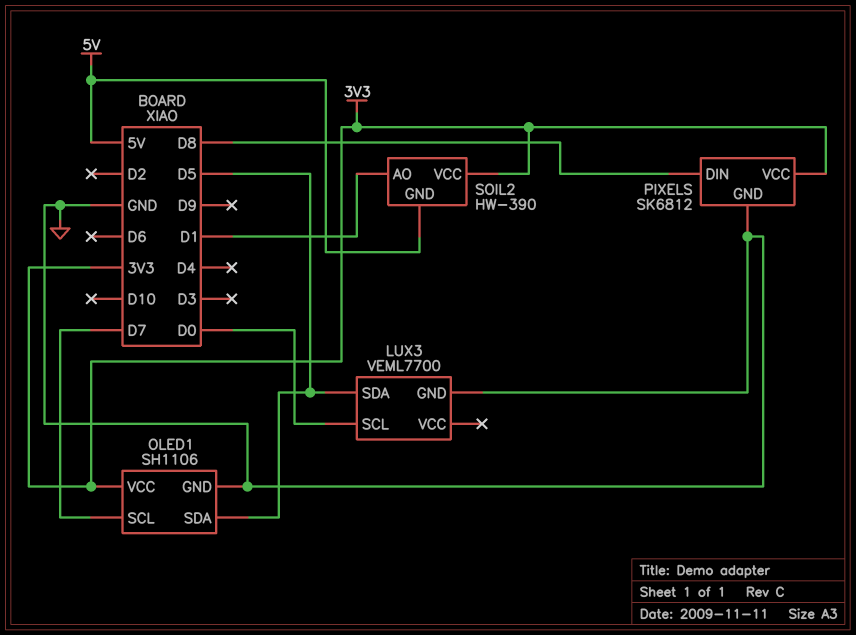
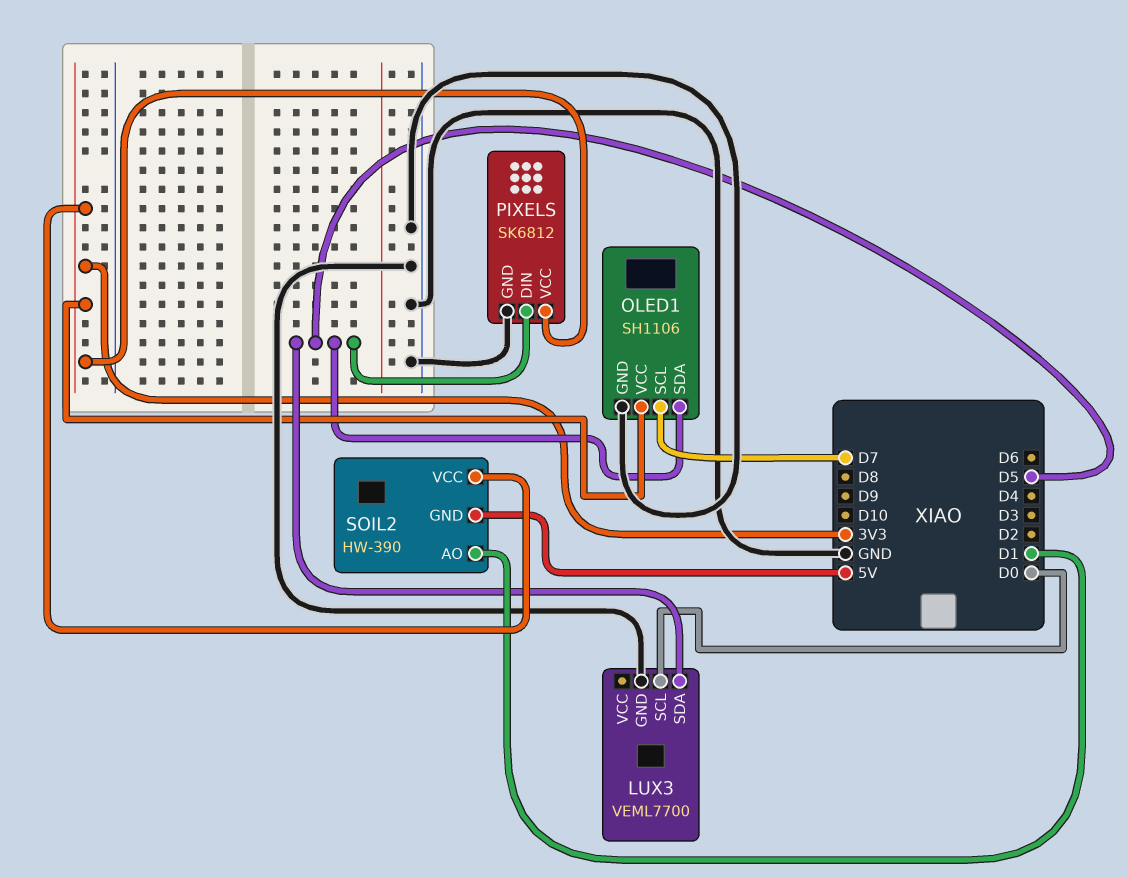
PIXELS pin DIN: D8 -> D5

